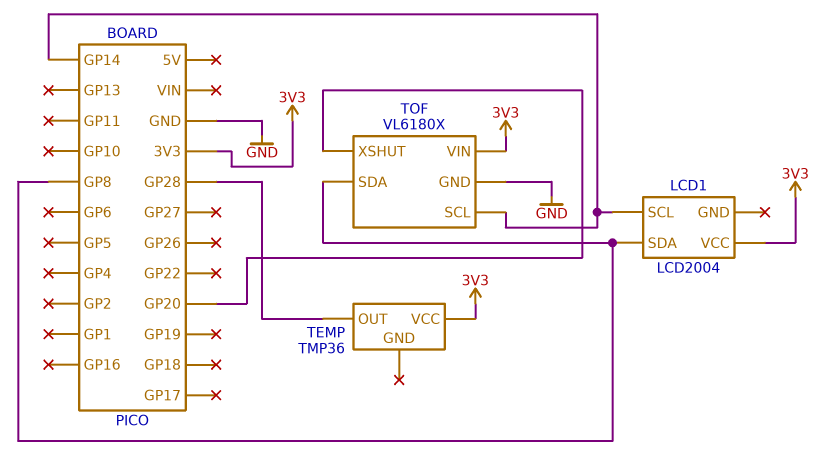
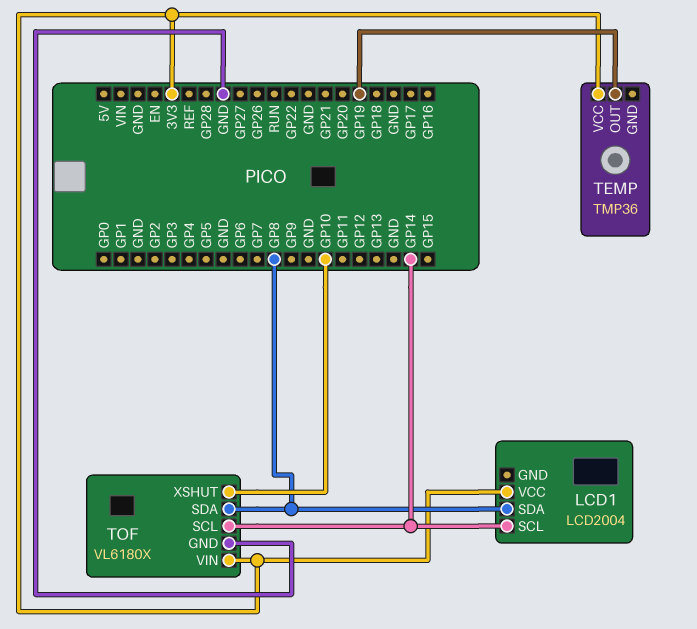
TEMP pin OUT: GP28 -> GP19
TOF pin XSHUT: GP20 -> GP10

